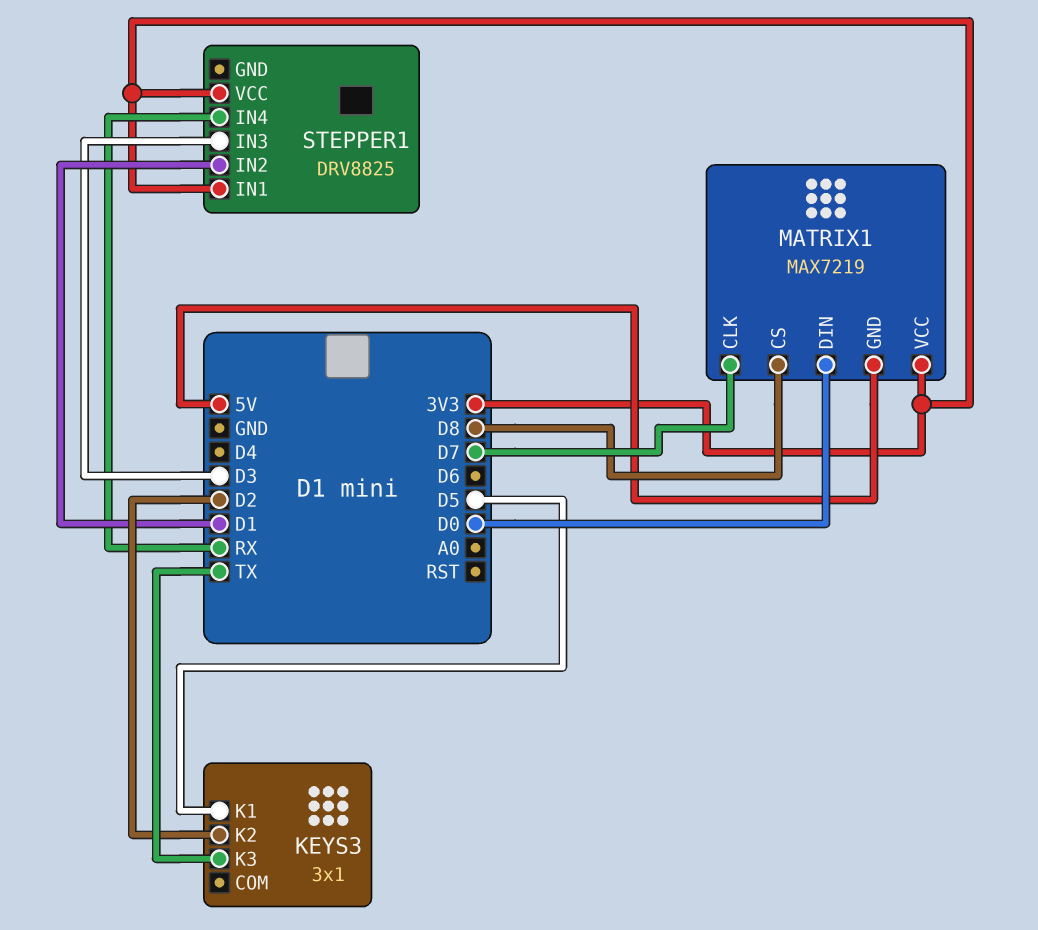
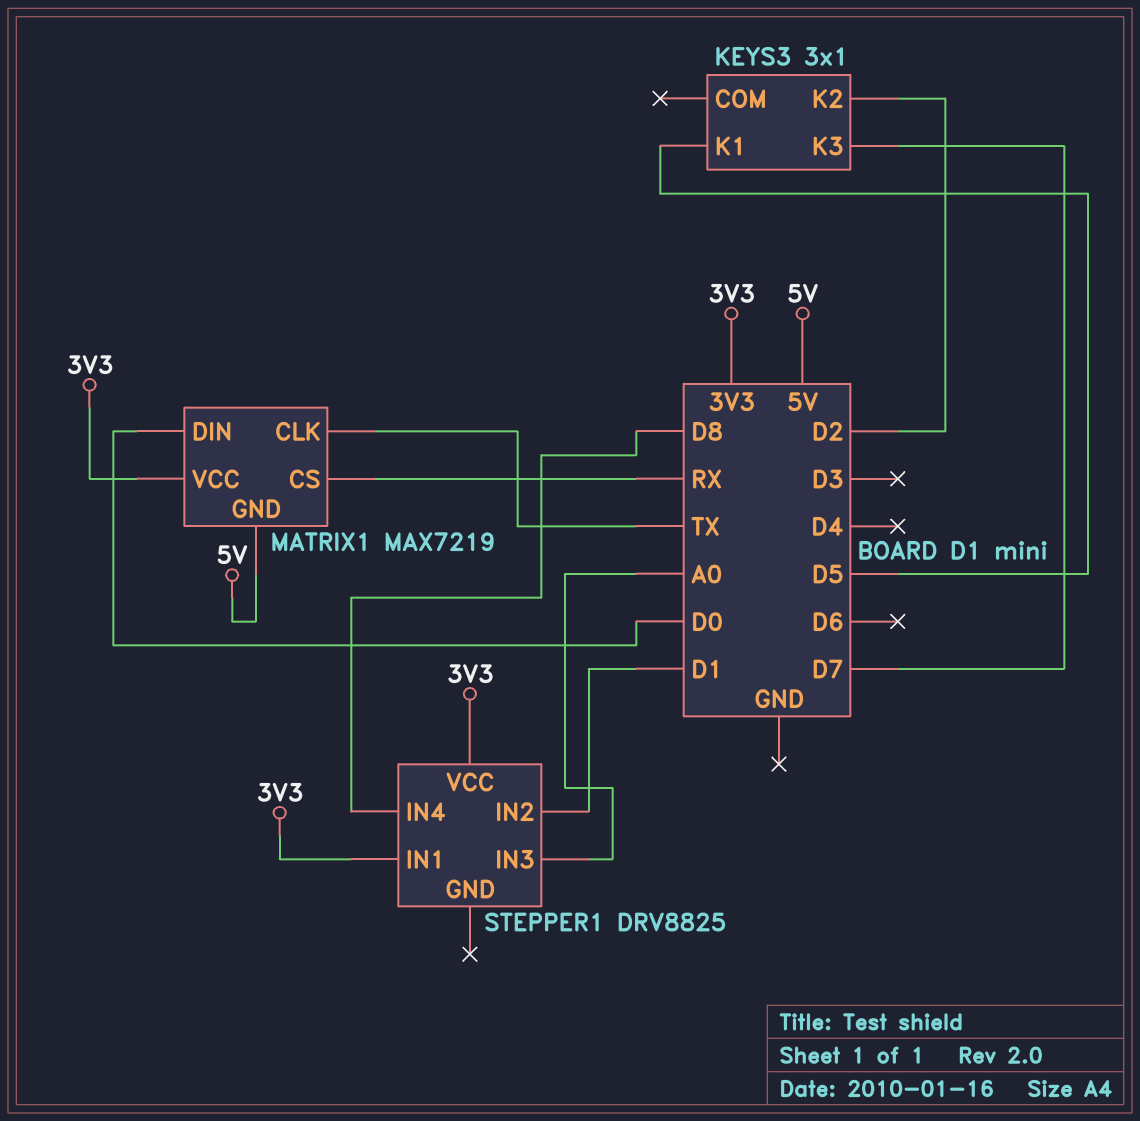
KEYS3 pin K3: TX -> D7
MATRIX1 pin CLK: D7 -> TX
MATRIX1 pin CS: D8 -> RX
STEPPER1 pin IN3: D3 -> A0
STEPPER1 pin IN4: RX -> D8

